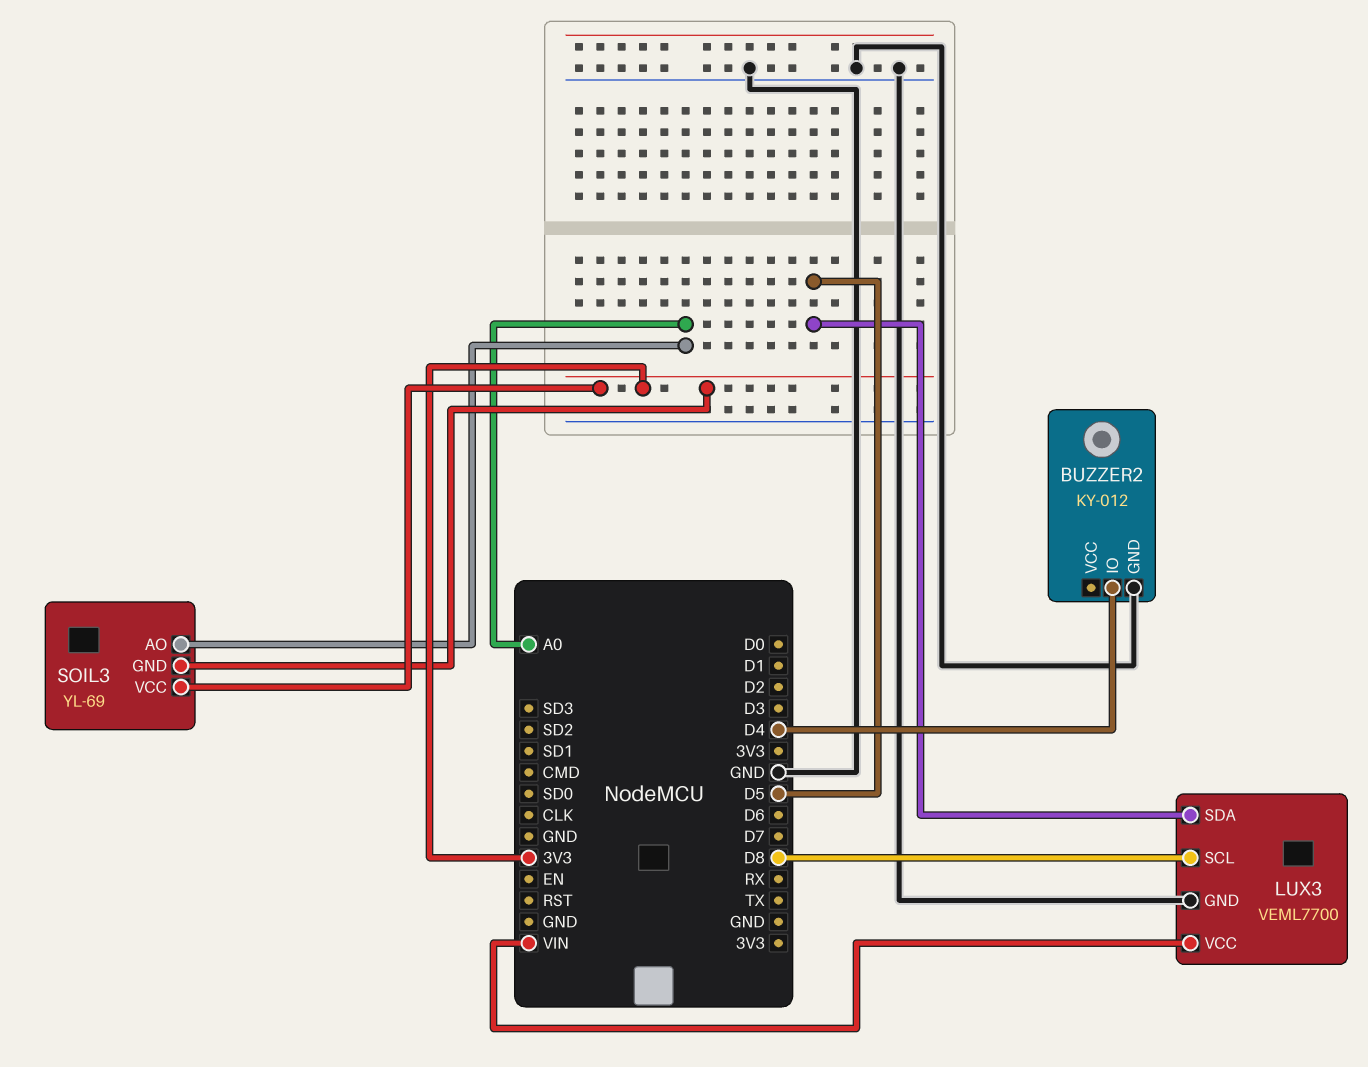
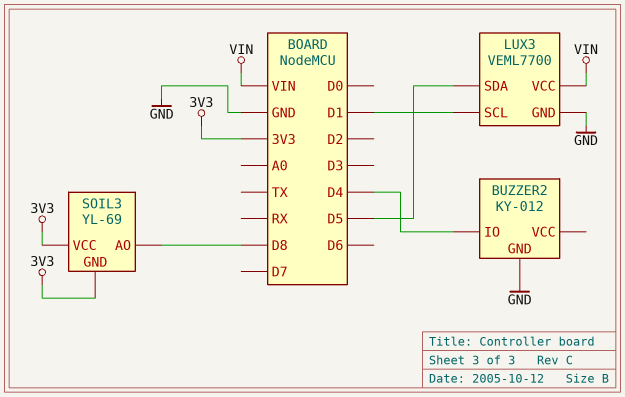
LUX3 pin SCL: D8 -> D1
SOIL3 pin AO: A0 -> D8

